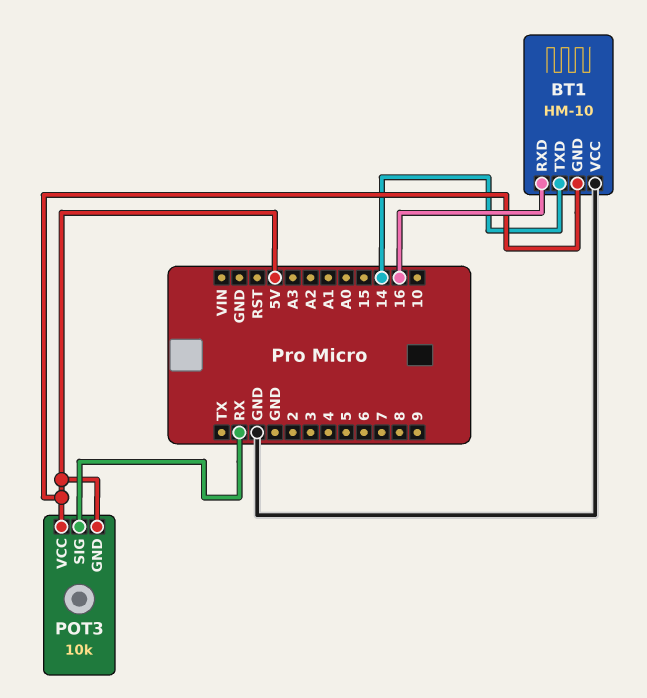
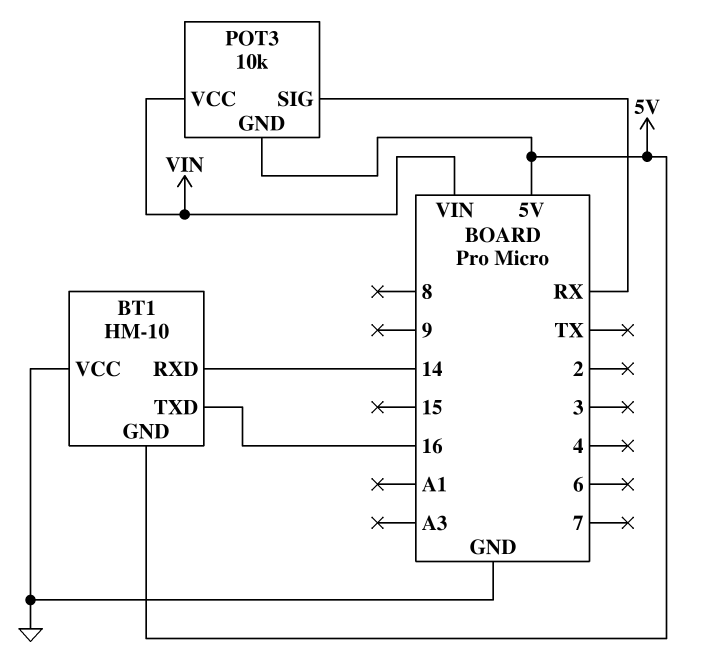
BT1 pin RXD: 16 -> 14
BT1 pin TXD: 14 -> 16
POT3 pin VCC: 5V -> VIN

